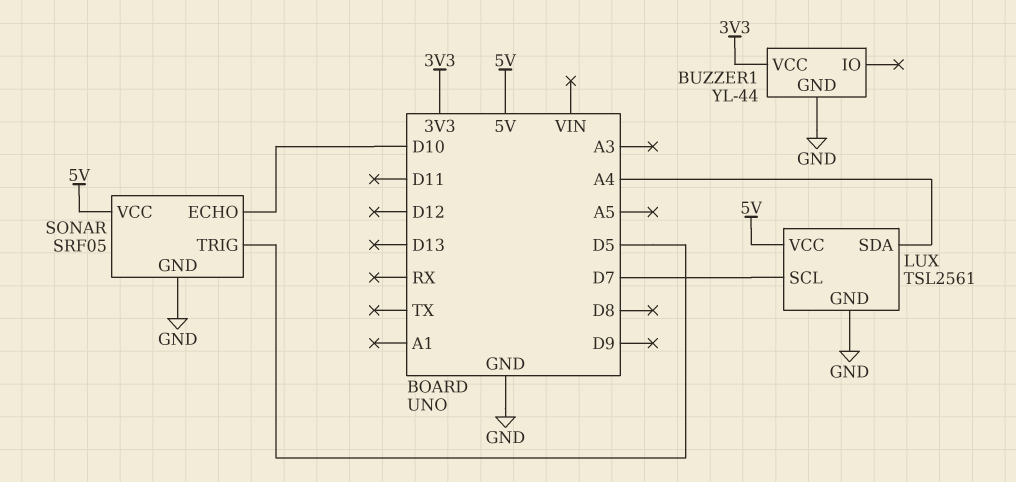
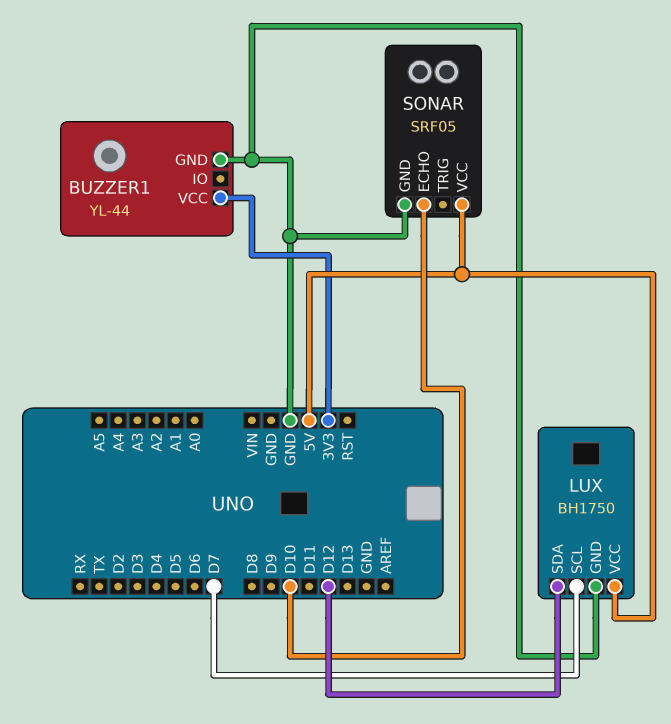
LUX: TSL2561 -> BH1750
LUX pin SDA: A4 -> D12
SONAR pin TRIG: D5 -> none

